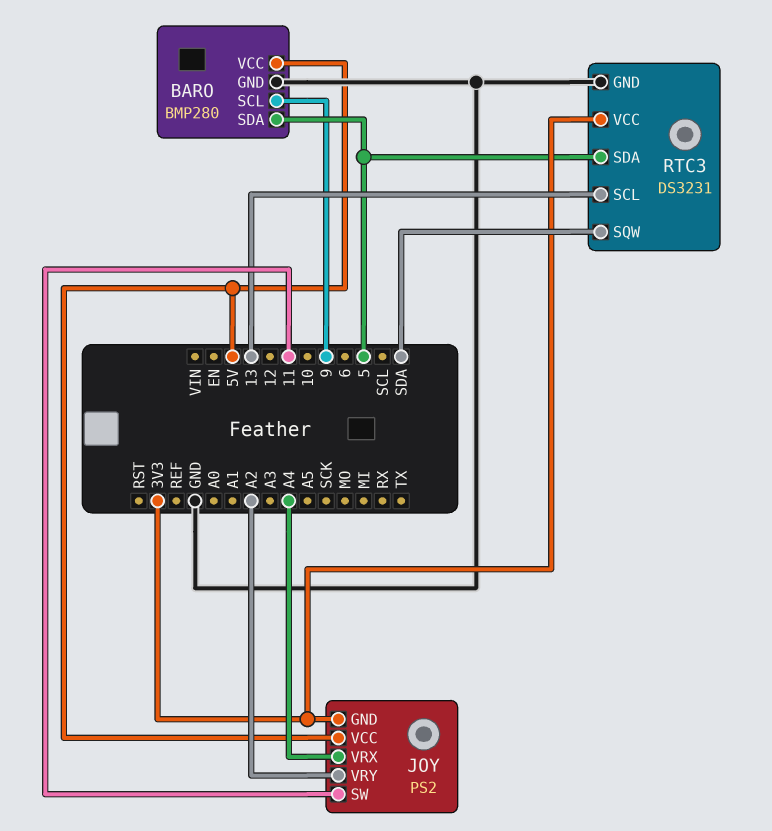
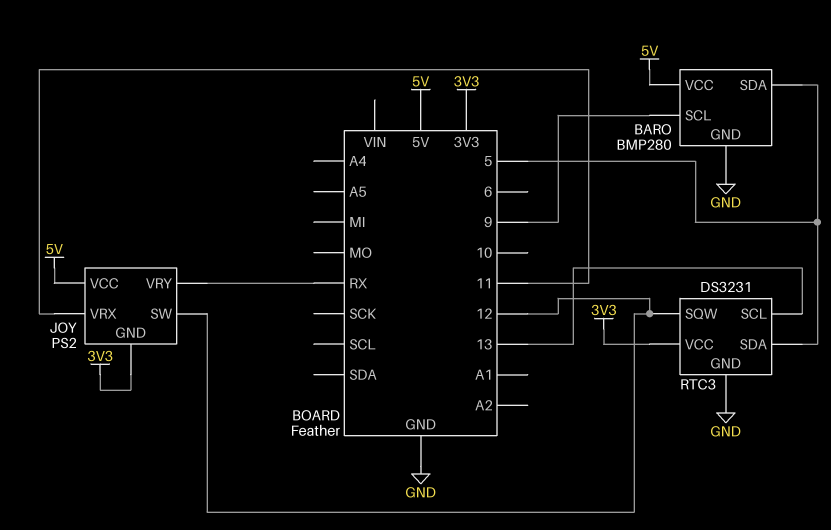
JOY pin SW: 11 -> 12
JOY pin VRX: A4 -> 11
JOY pin VRY: A2 -> RX
RTC3 pin SQW: SDA -> 12

